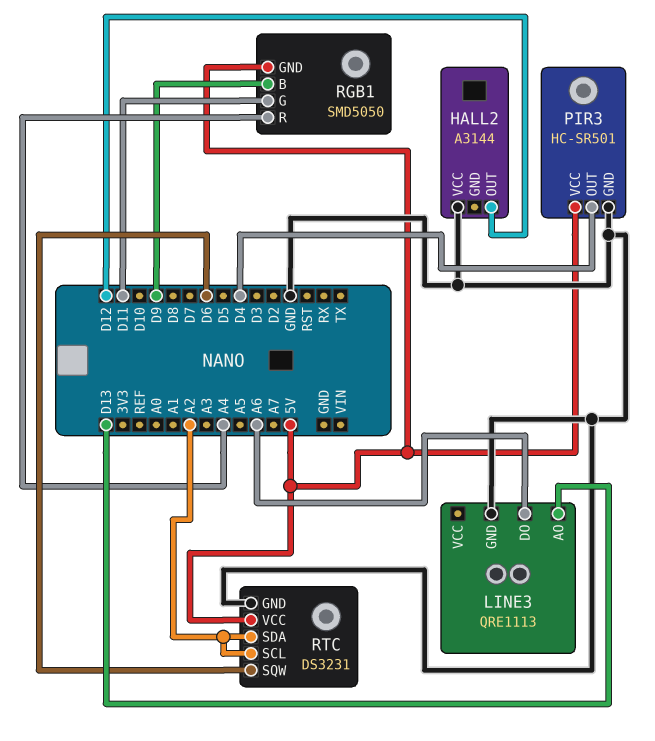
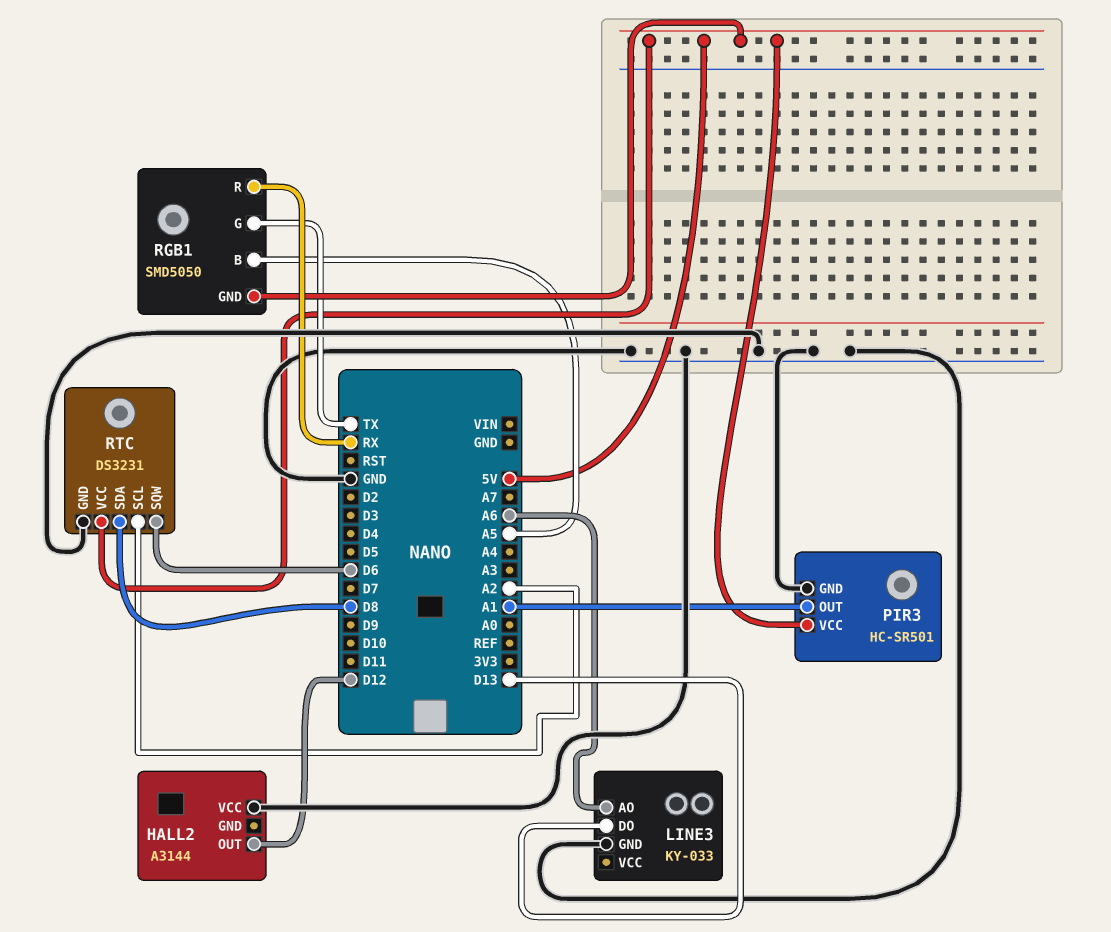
LINE3: QRE1113 -> KY-033
LINE3 pin AO: D13 -> A6
LINE3 pin DO: A6 -> D13
PIR3 pin OUT: D4 -> A1
RGB1 pin B: D9 -> A5
RGB1 pin G: D11 -> TX
RGB1 pin R: A4 -> RX
RTC pin SDA: A2 -> D8

